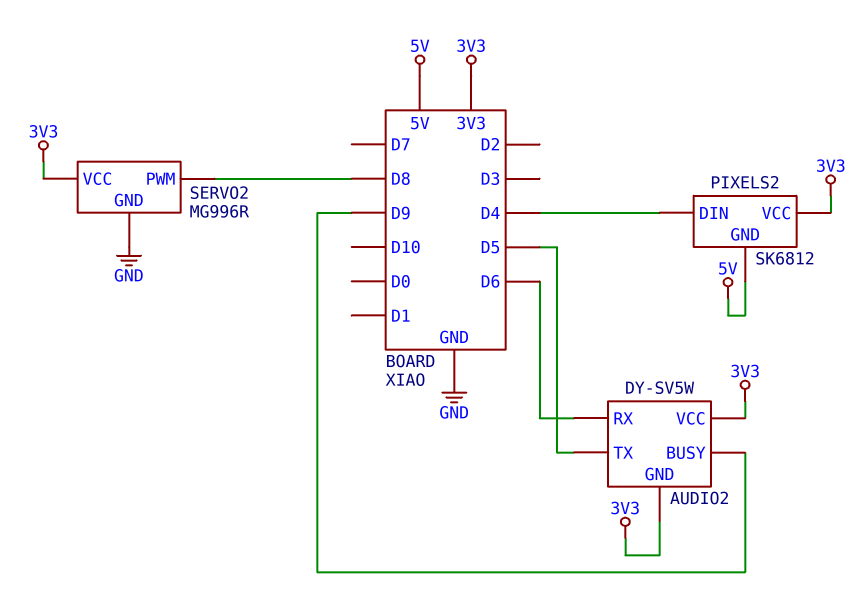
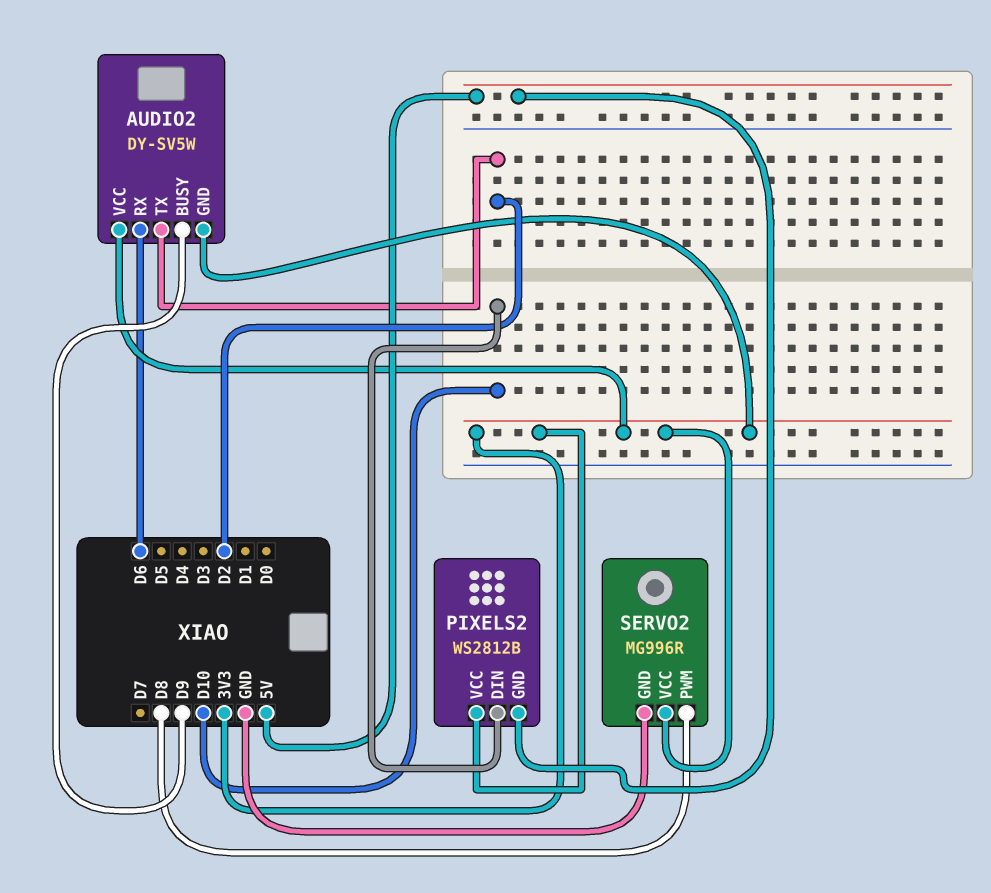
AUDIO2 pin TX: D5 -> D2
PIXELS2: SK6812 -> WS2812B
PIXELS2 pin DIN: D4 -> D10

